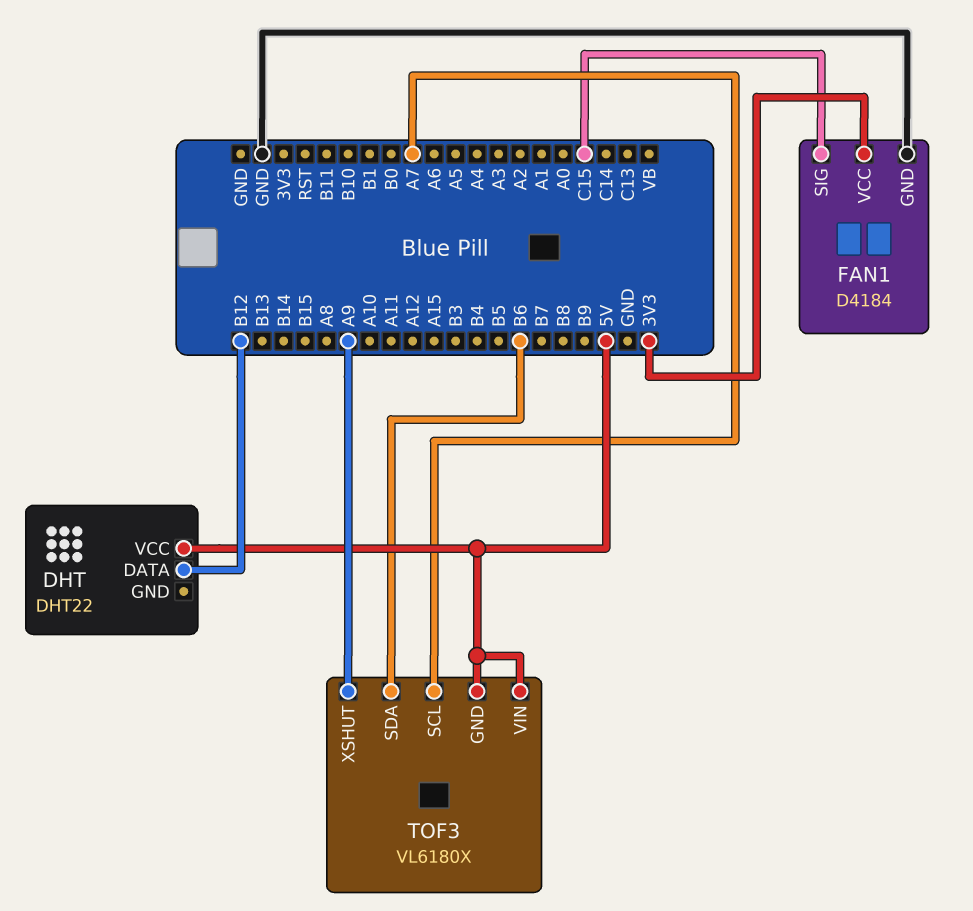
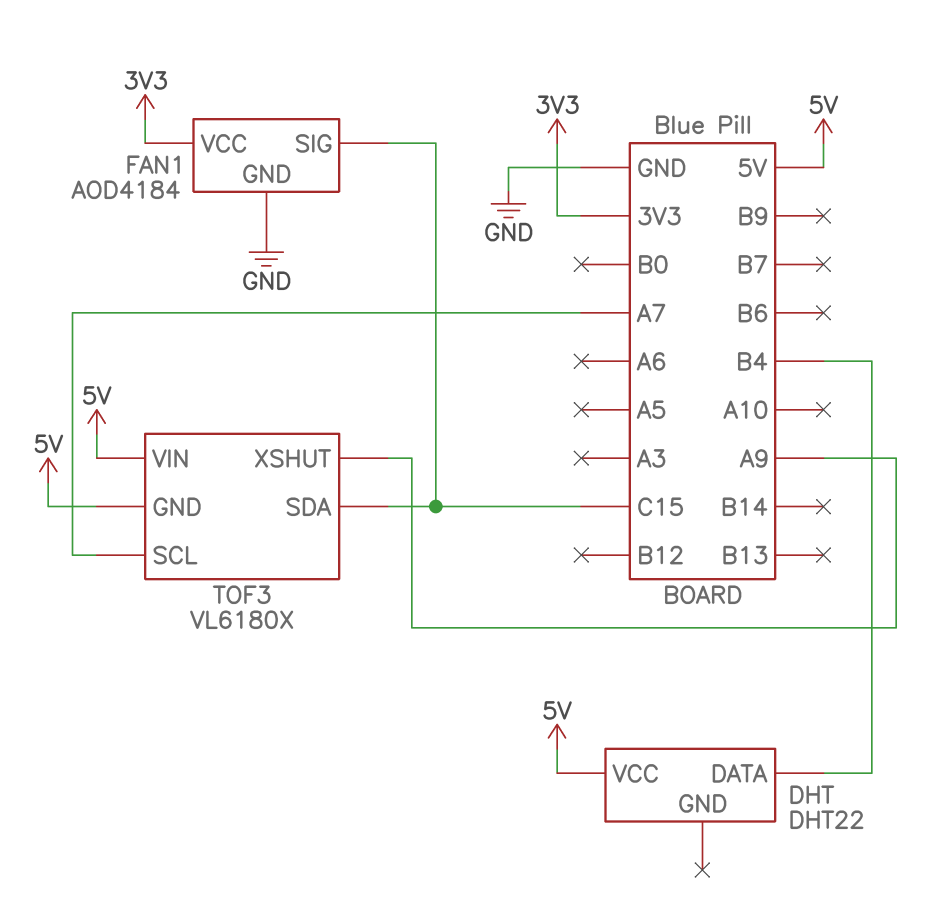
DHT pin DATA: B12 -> B4
FAN1: D4184 -> AOD4184
TOF3 pin SDA: B6 -> C15

